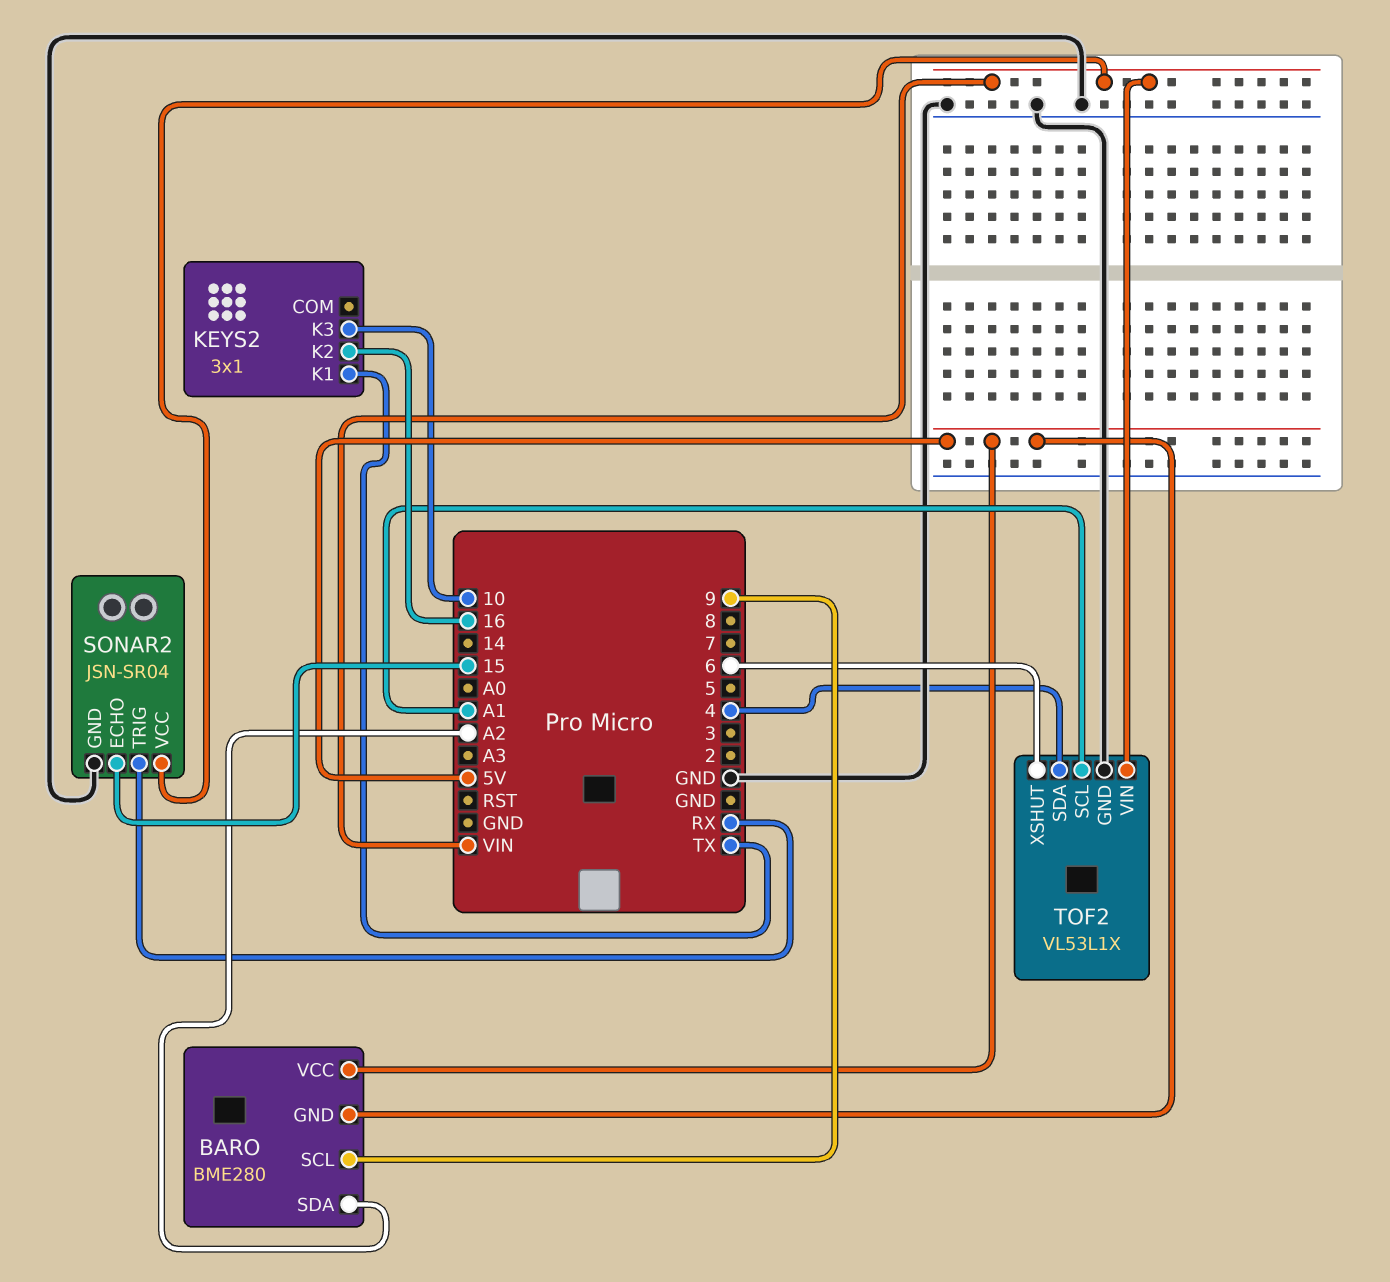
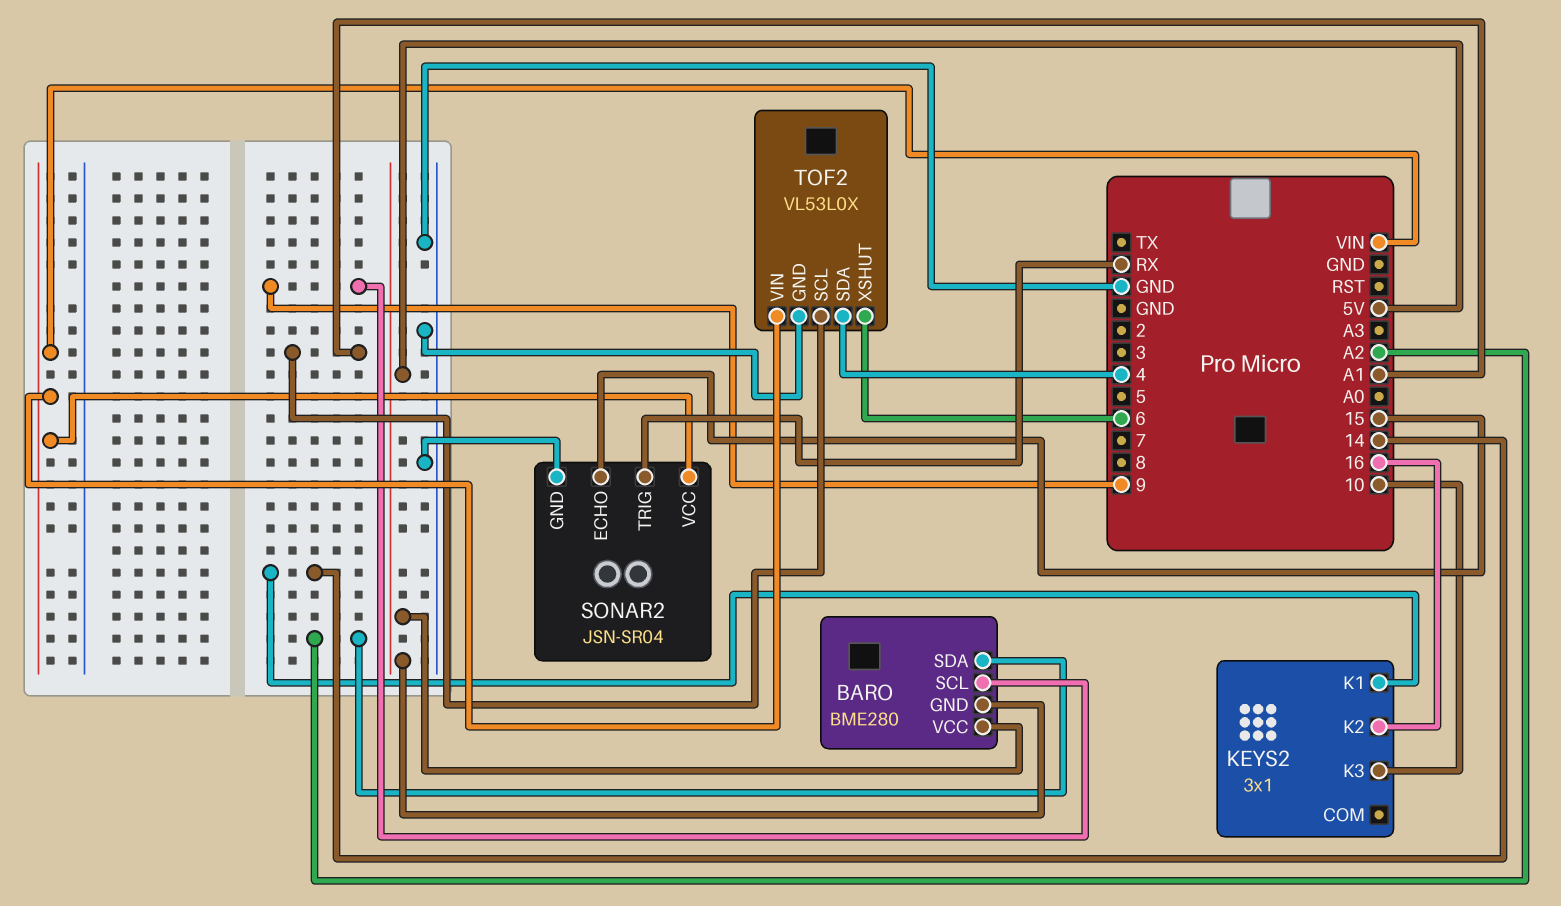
KEYS2 pin K1: TX -> 14
TOF2: VL53L1X -> VL53L0X

